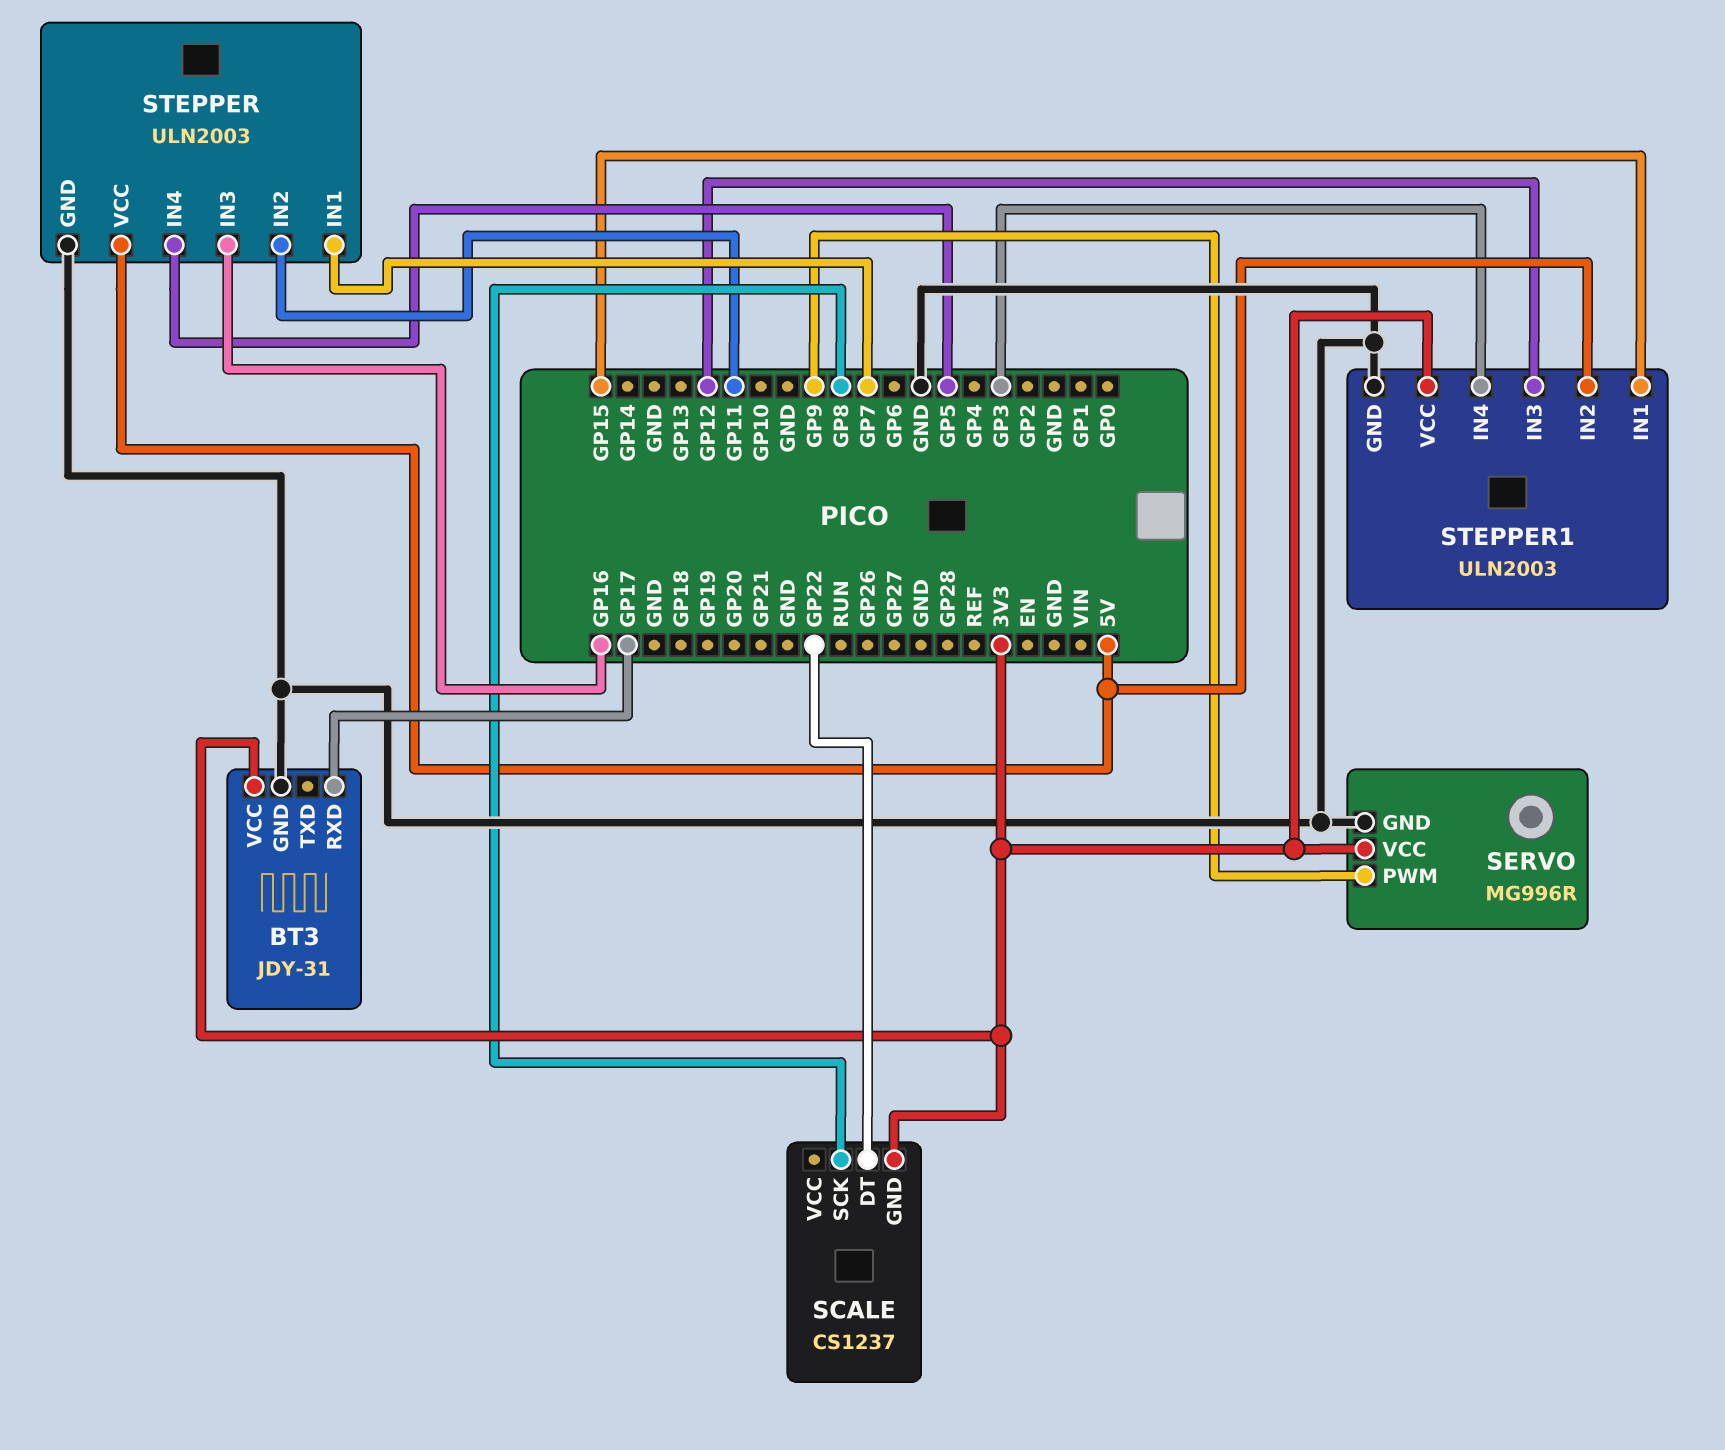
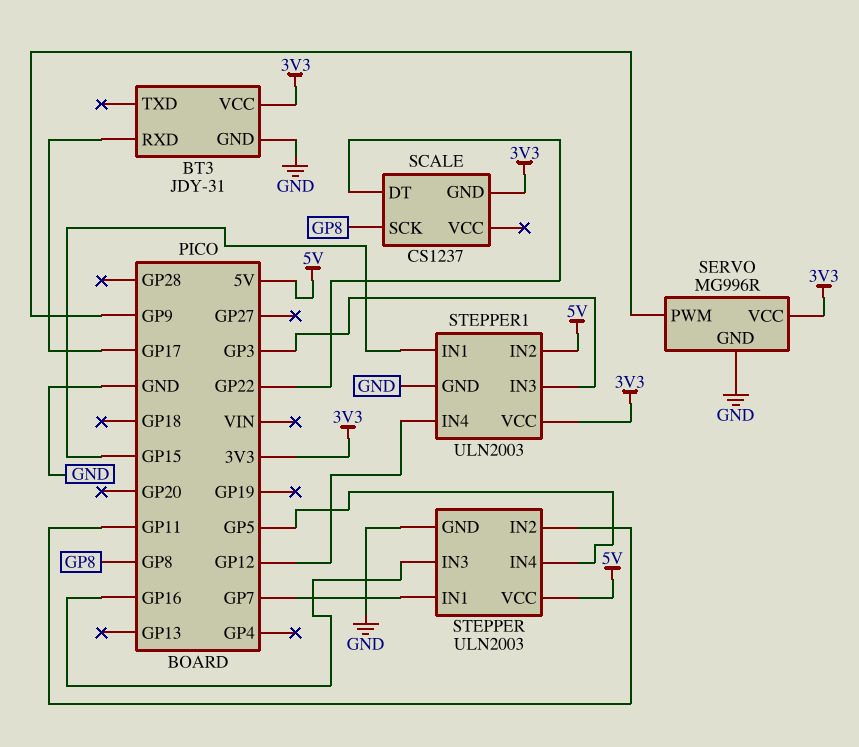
STEPPER1 pin IN3: GP12 -> GP3
STEPPER1 pin IN4: GP3 -> GP12

